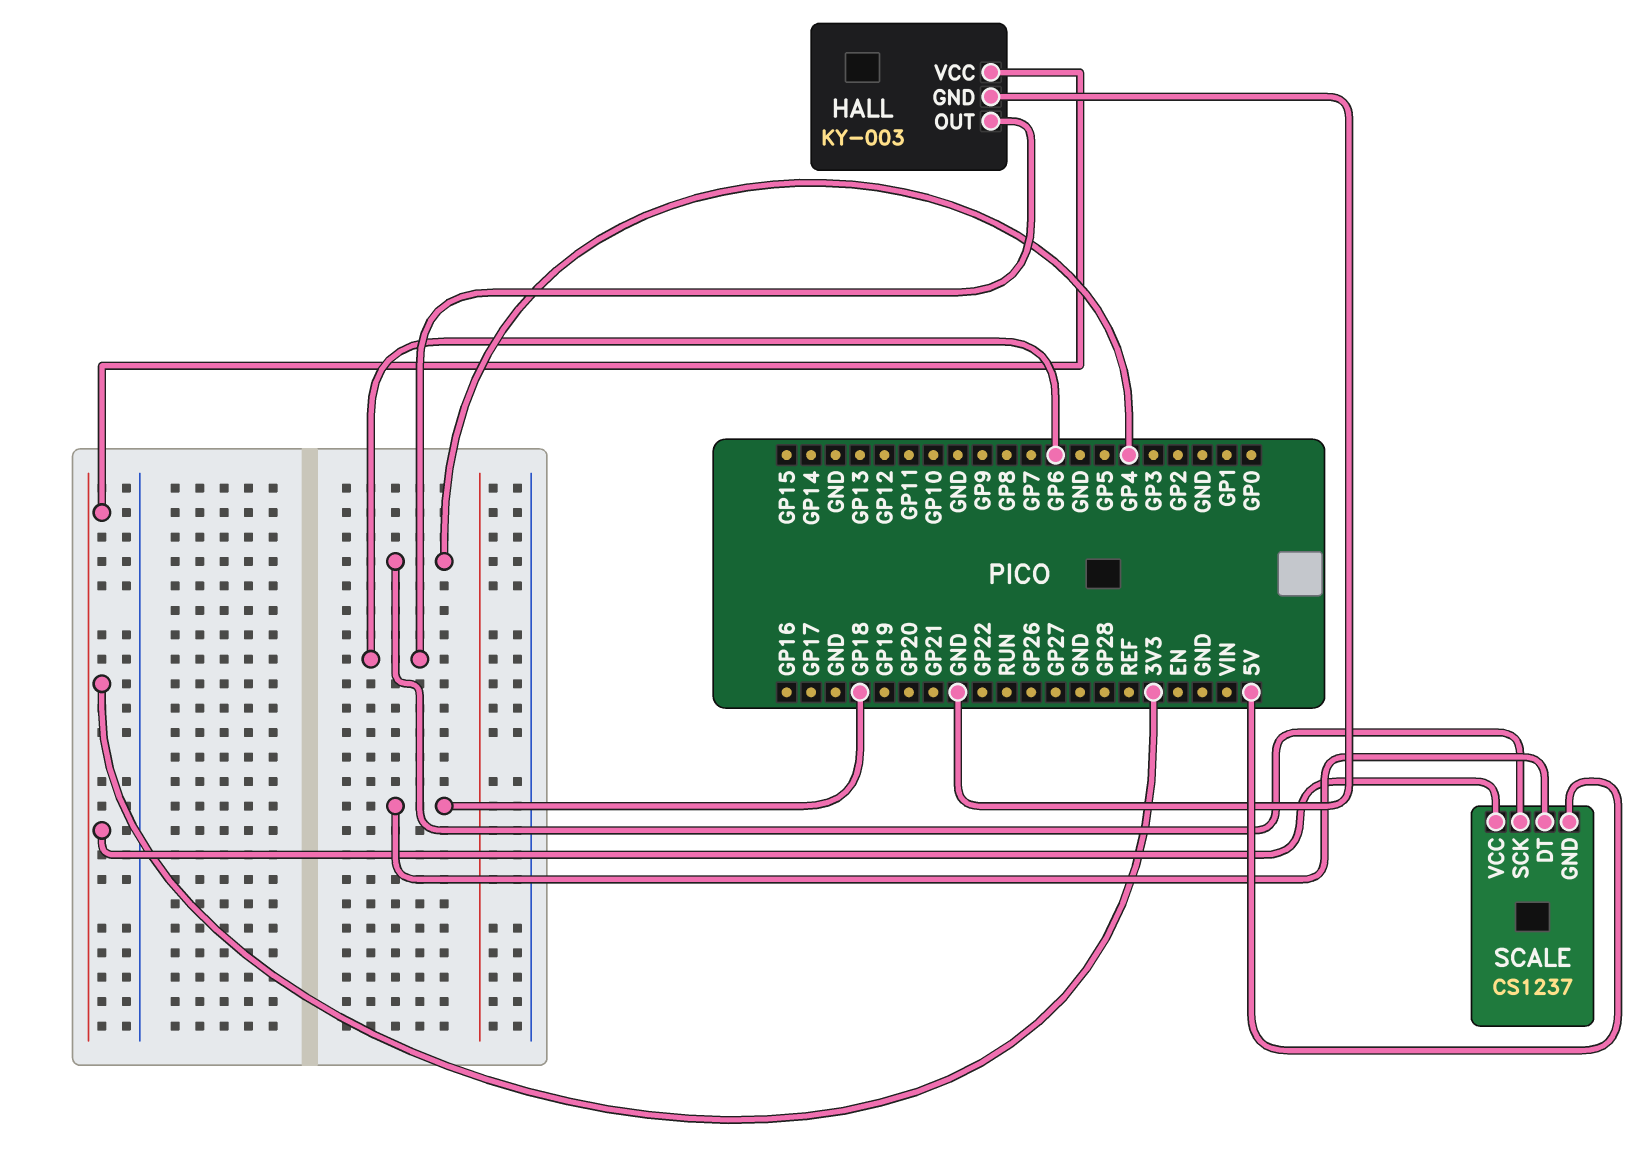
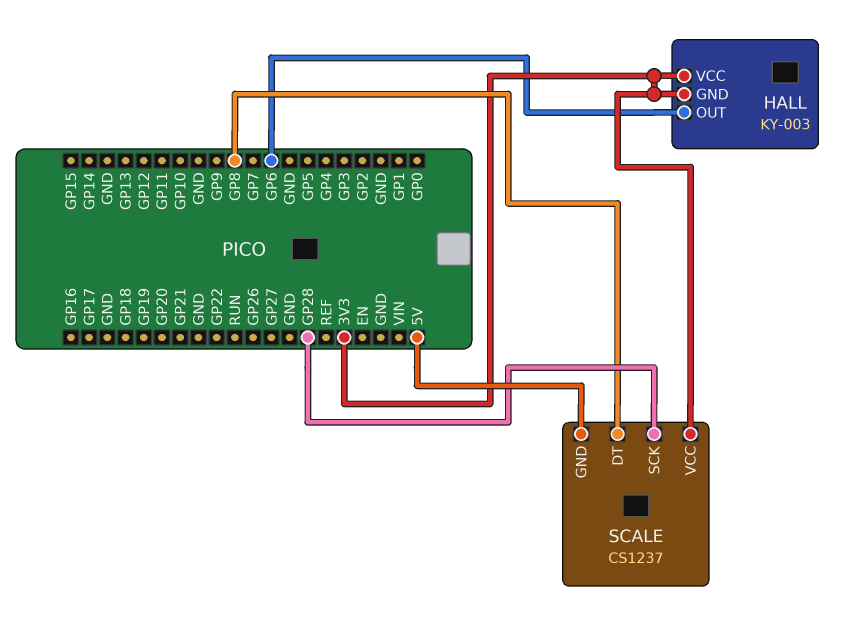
HALL pin GND: GND -> 3V3
SCALE pin DT: GP18 -> GP8
SCALE pin SCK: GP4 -> GP28

